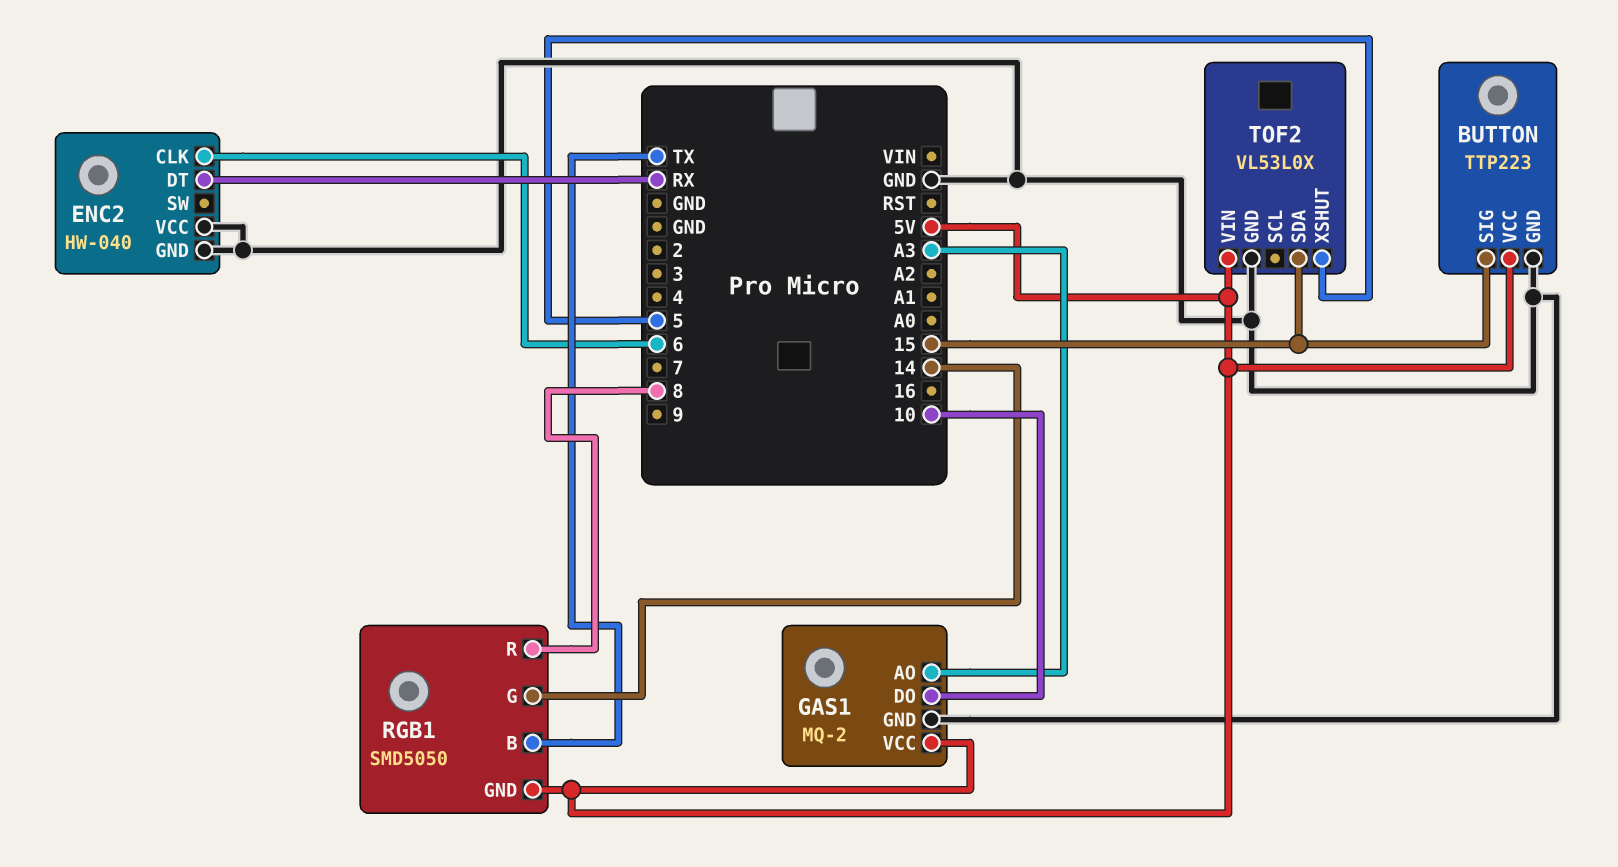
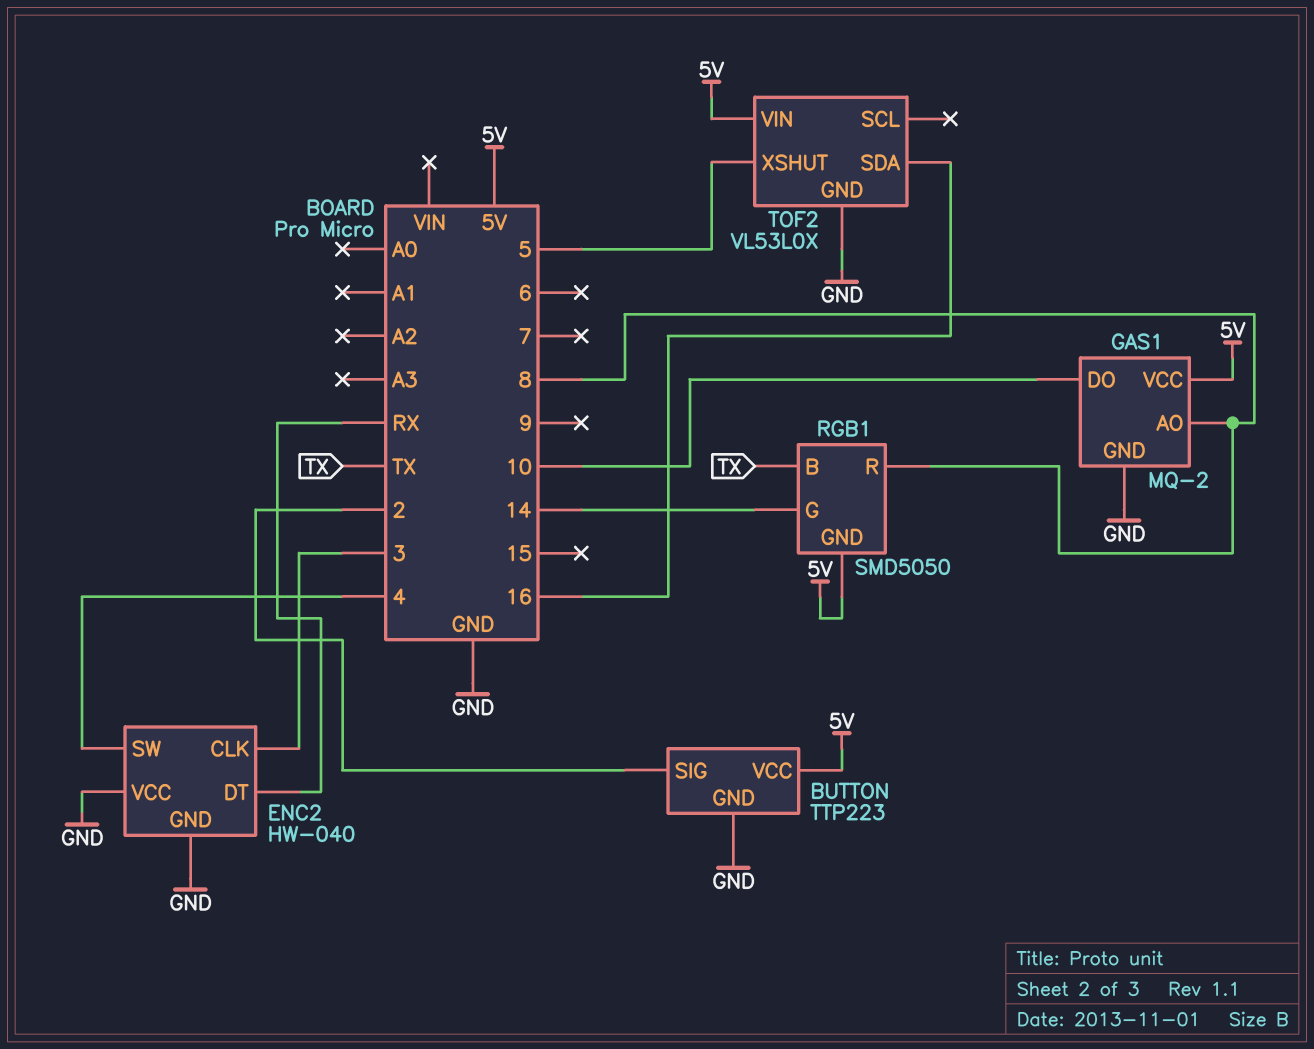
BUTTON pin SIG: 15 -> 2
ENC2 pin CLK: 6 -> 3
ENC2 pin SW: none -> 4
GAS1 pin AO: A3 -> 8
TOF2 pin SDA: 15 -> 16

